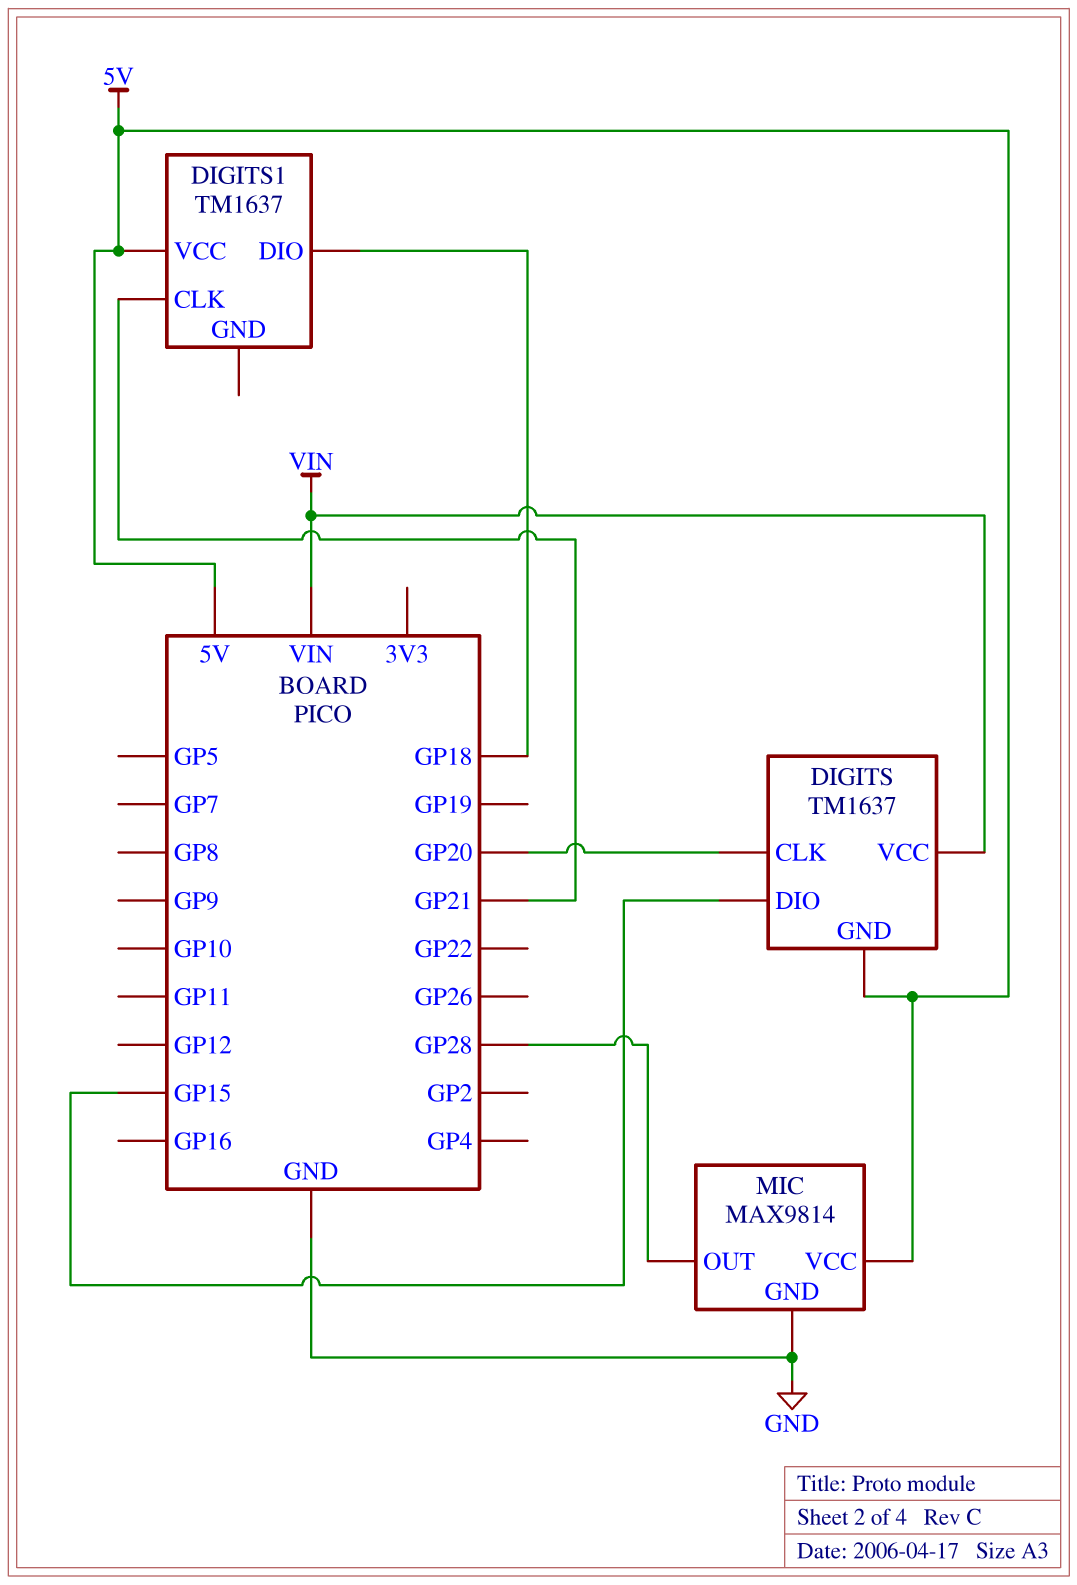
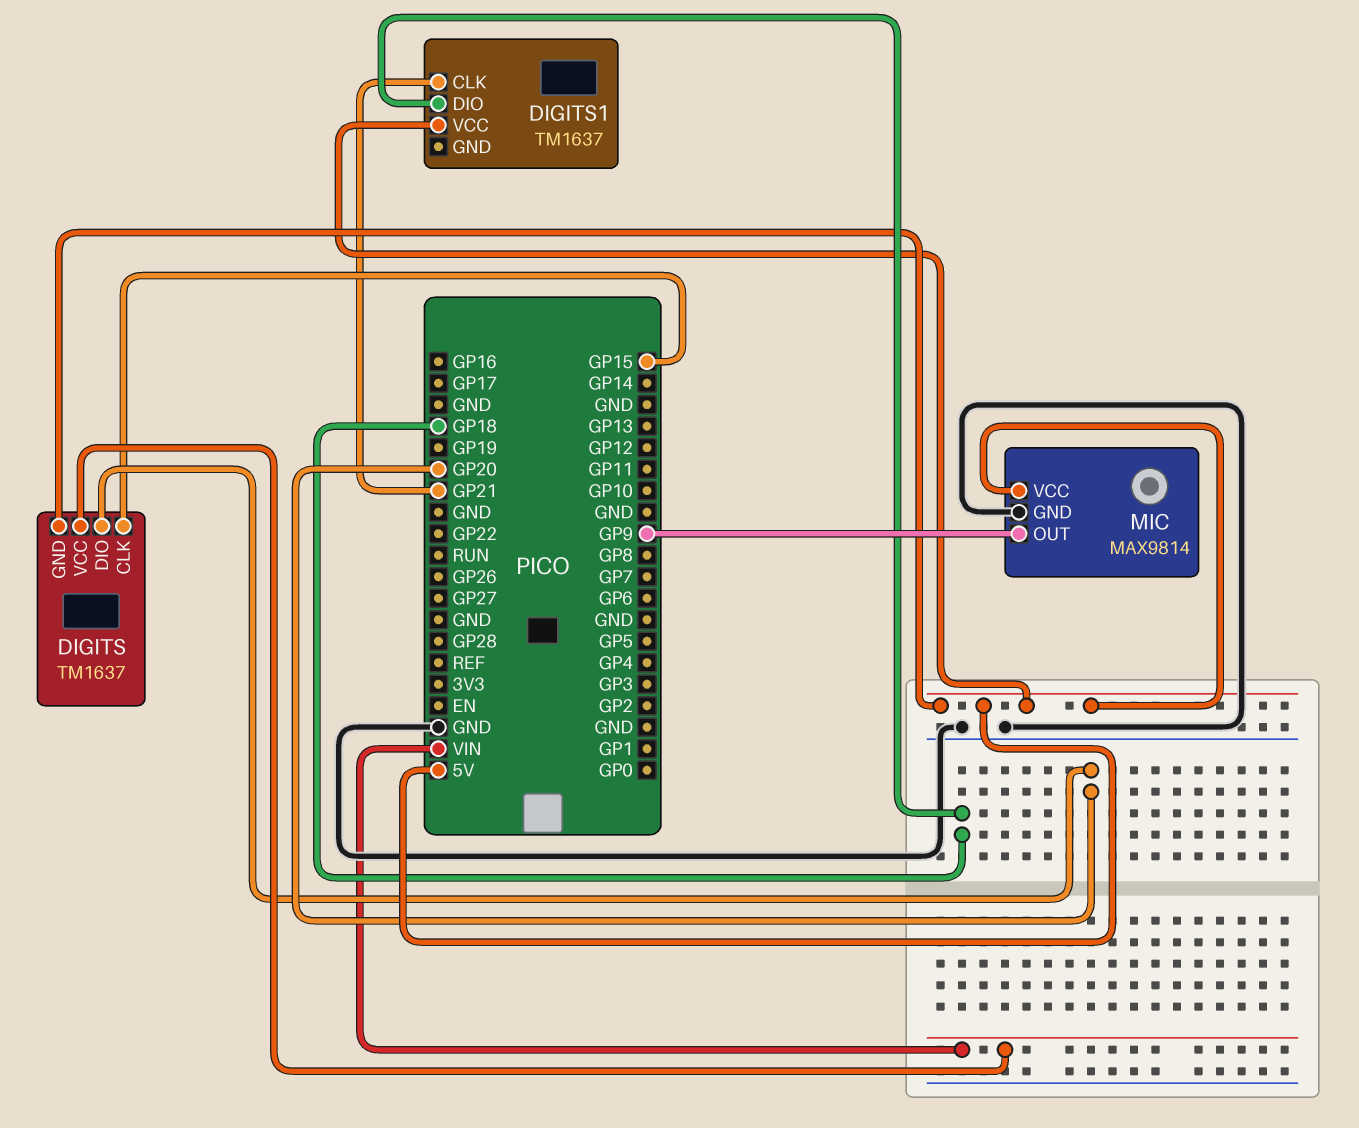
DIGITS pin CLK: GP20 -> GP15
DIGITS pin DIO: GP15 -> GP20
MIC pin OUT: GP28 -> GP9

